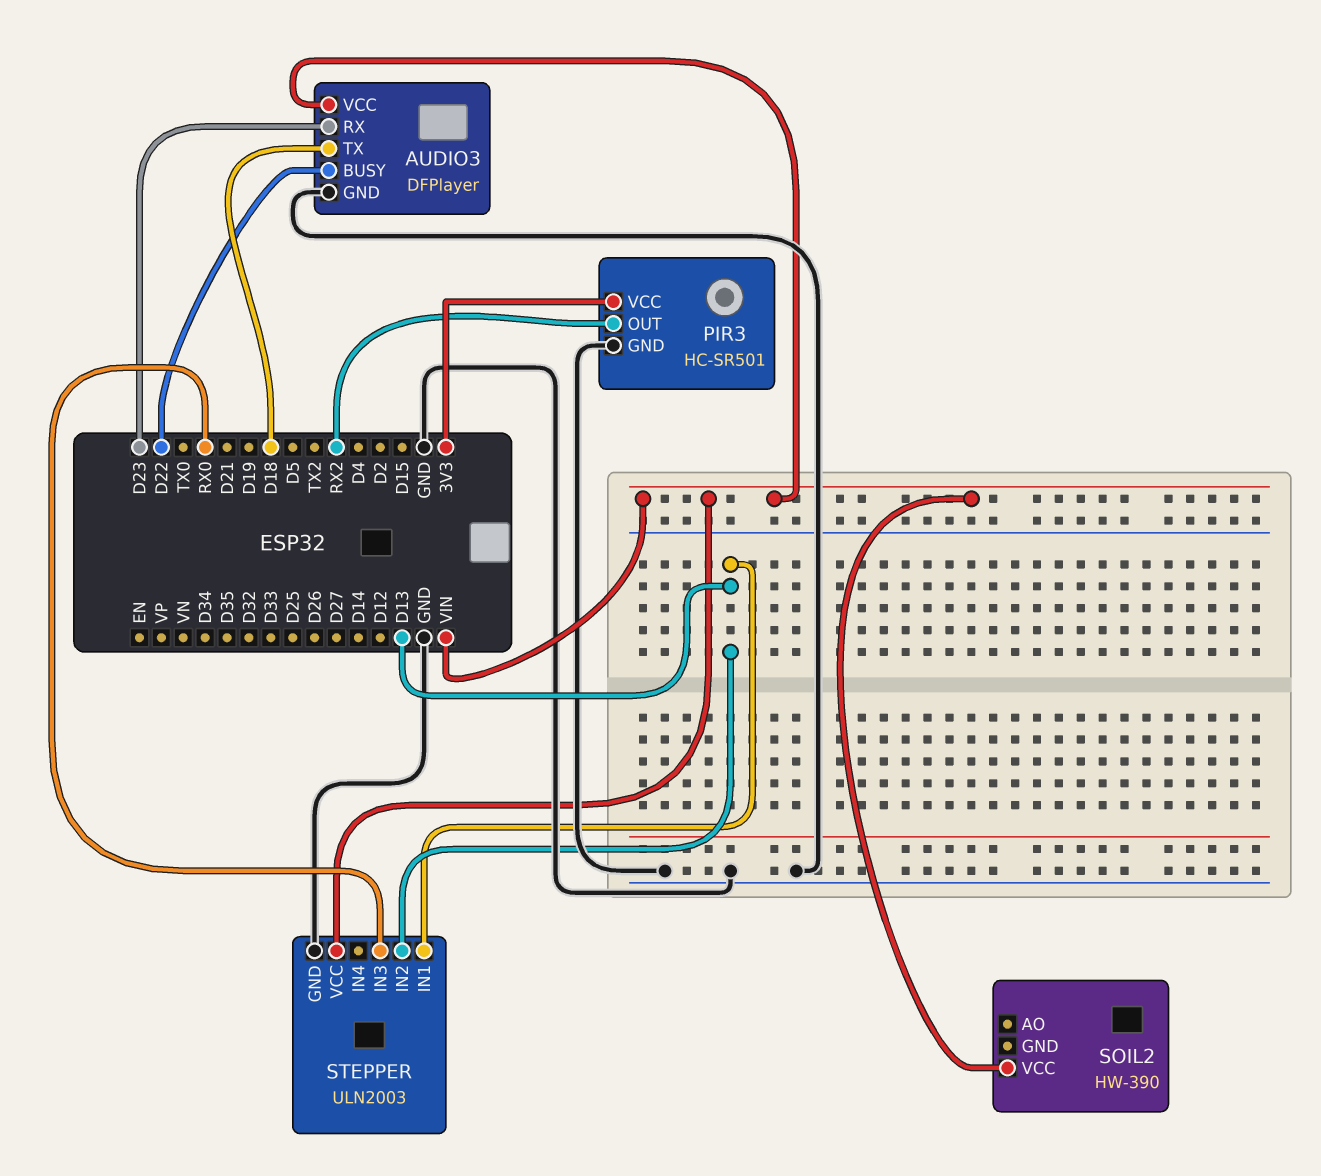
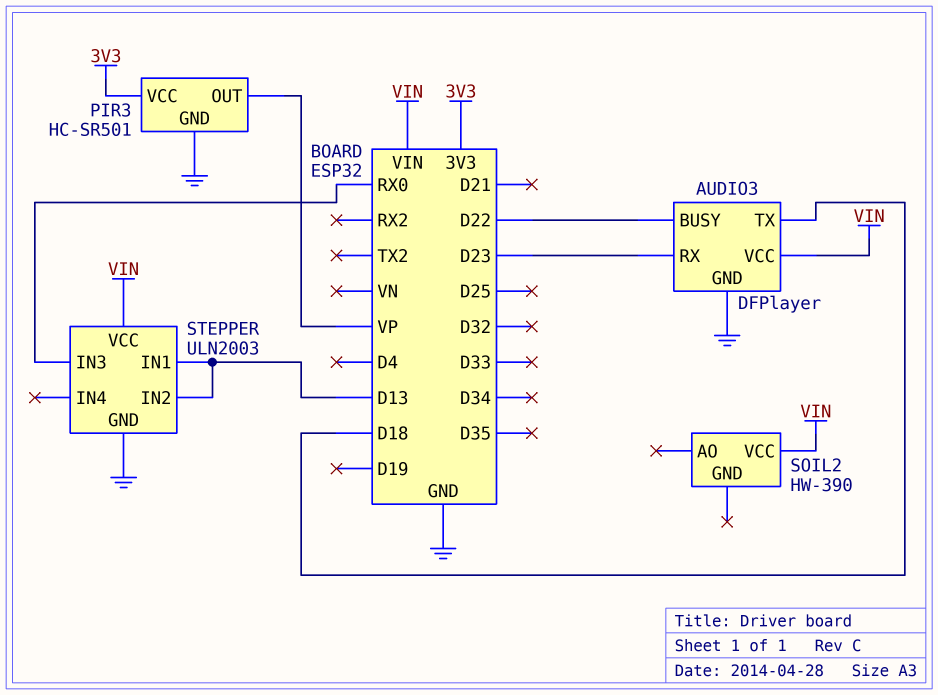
PIR3 pin OUT: RX2 -> VP

